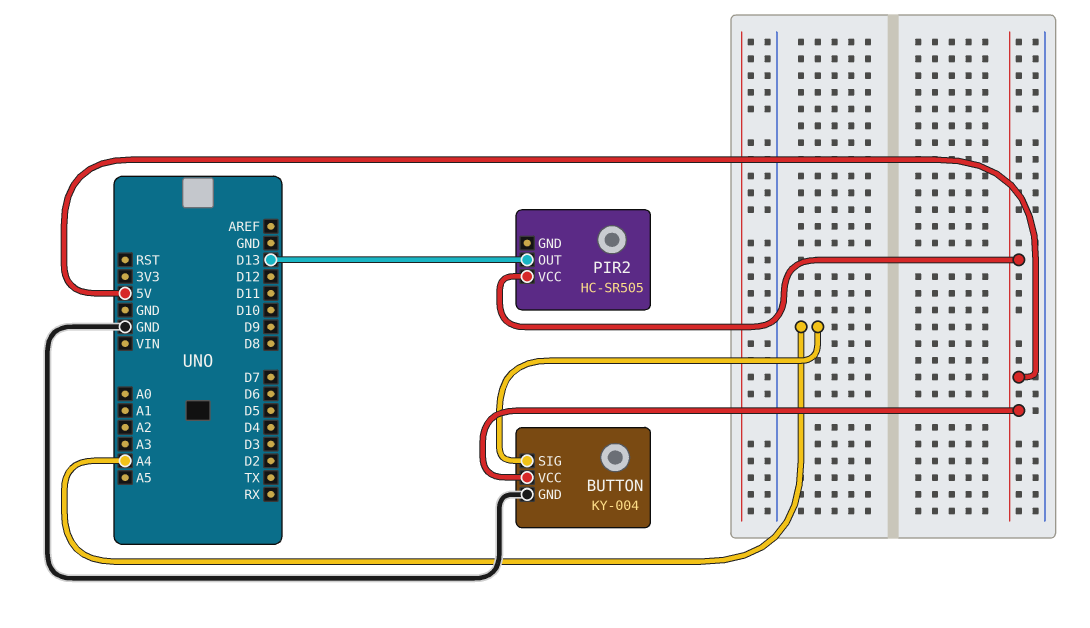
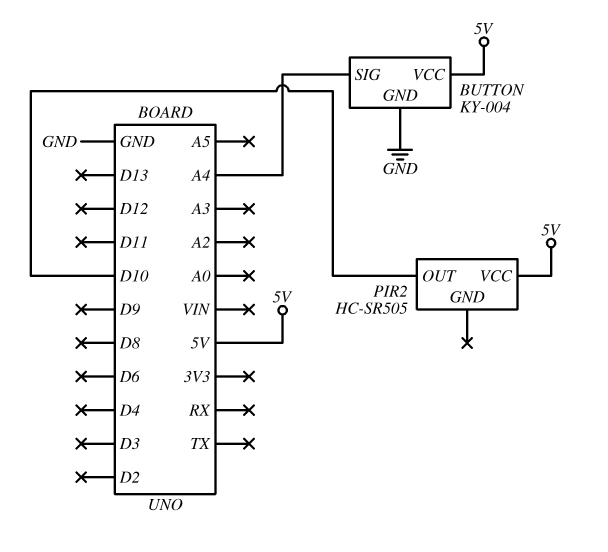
PIR2 pin OUT: D13 -> D10

